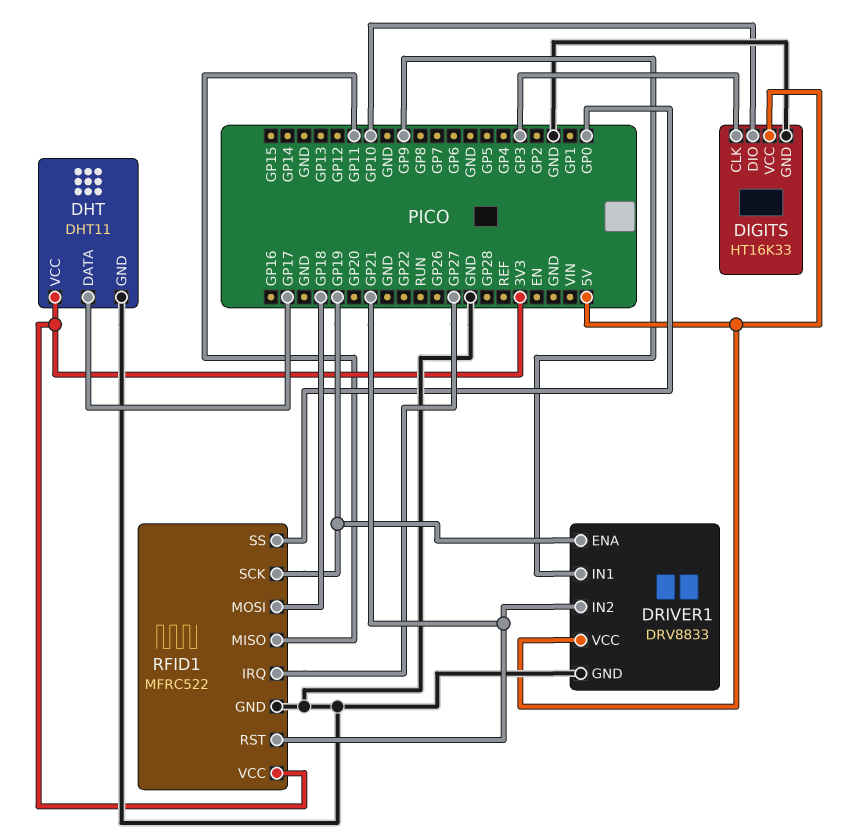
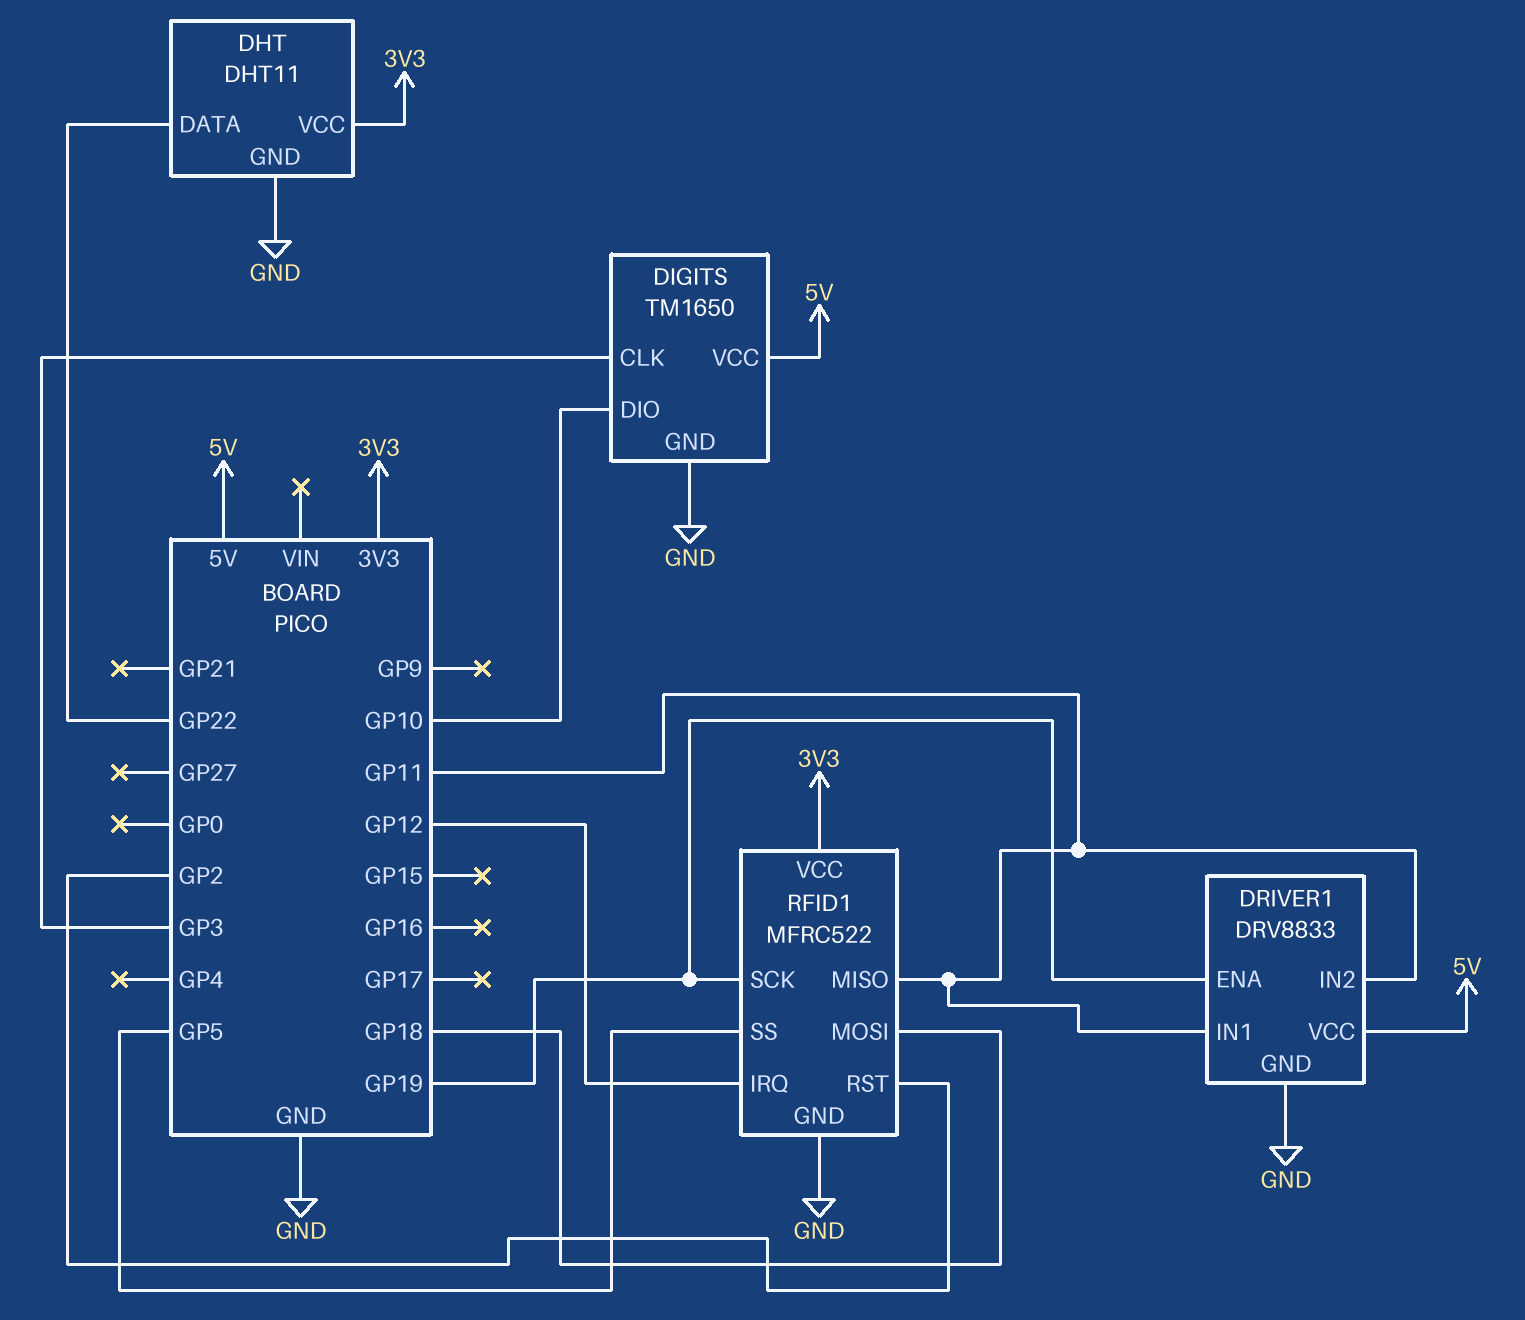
DHT pin DATA: GP17 -> GP22
DIGITS: HT16K33 -> TM1650
DRIVER1 pin IN1: GP9 -> GP11
DRIVER1 pin IN2: GP21 -> GP11
RFID1 pin IRQ: GP27 -> GP12
RFID1 pin RST: GP21 -> GP2
RFID1 pin SS: GP0 -> GP5

